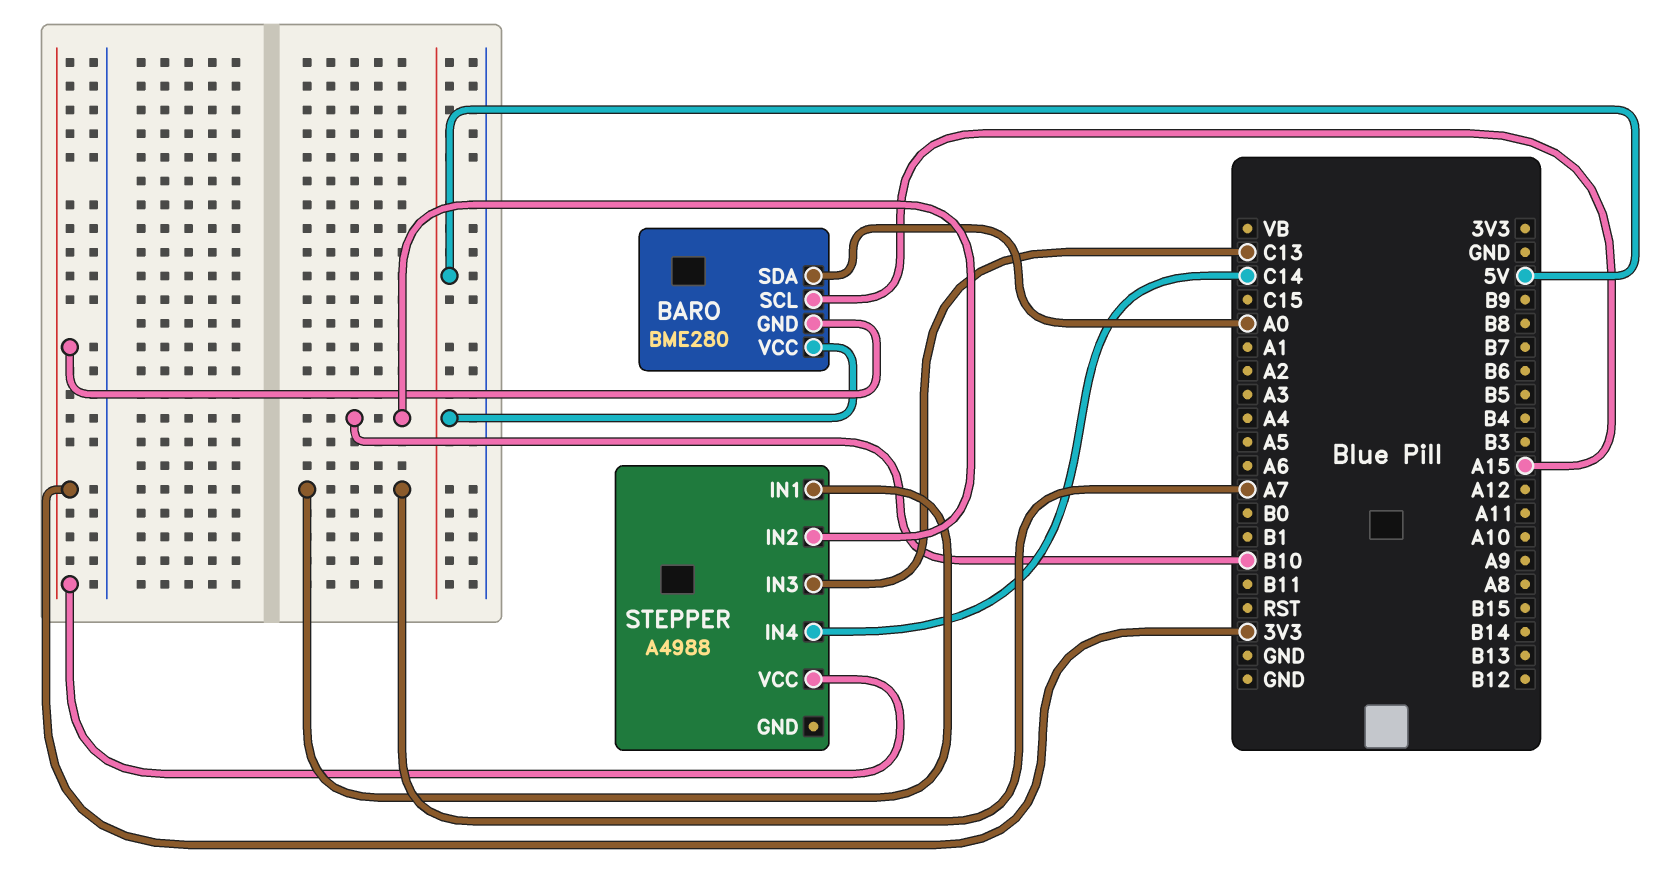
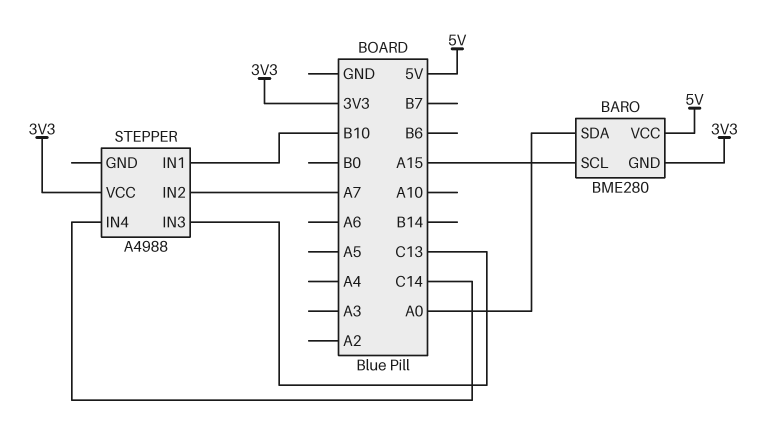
STEPPER pin IN1: A7 -> B10
STEPPER pin IN2: B10 -> A7

